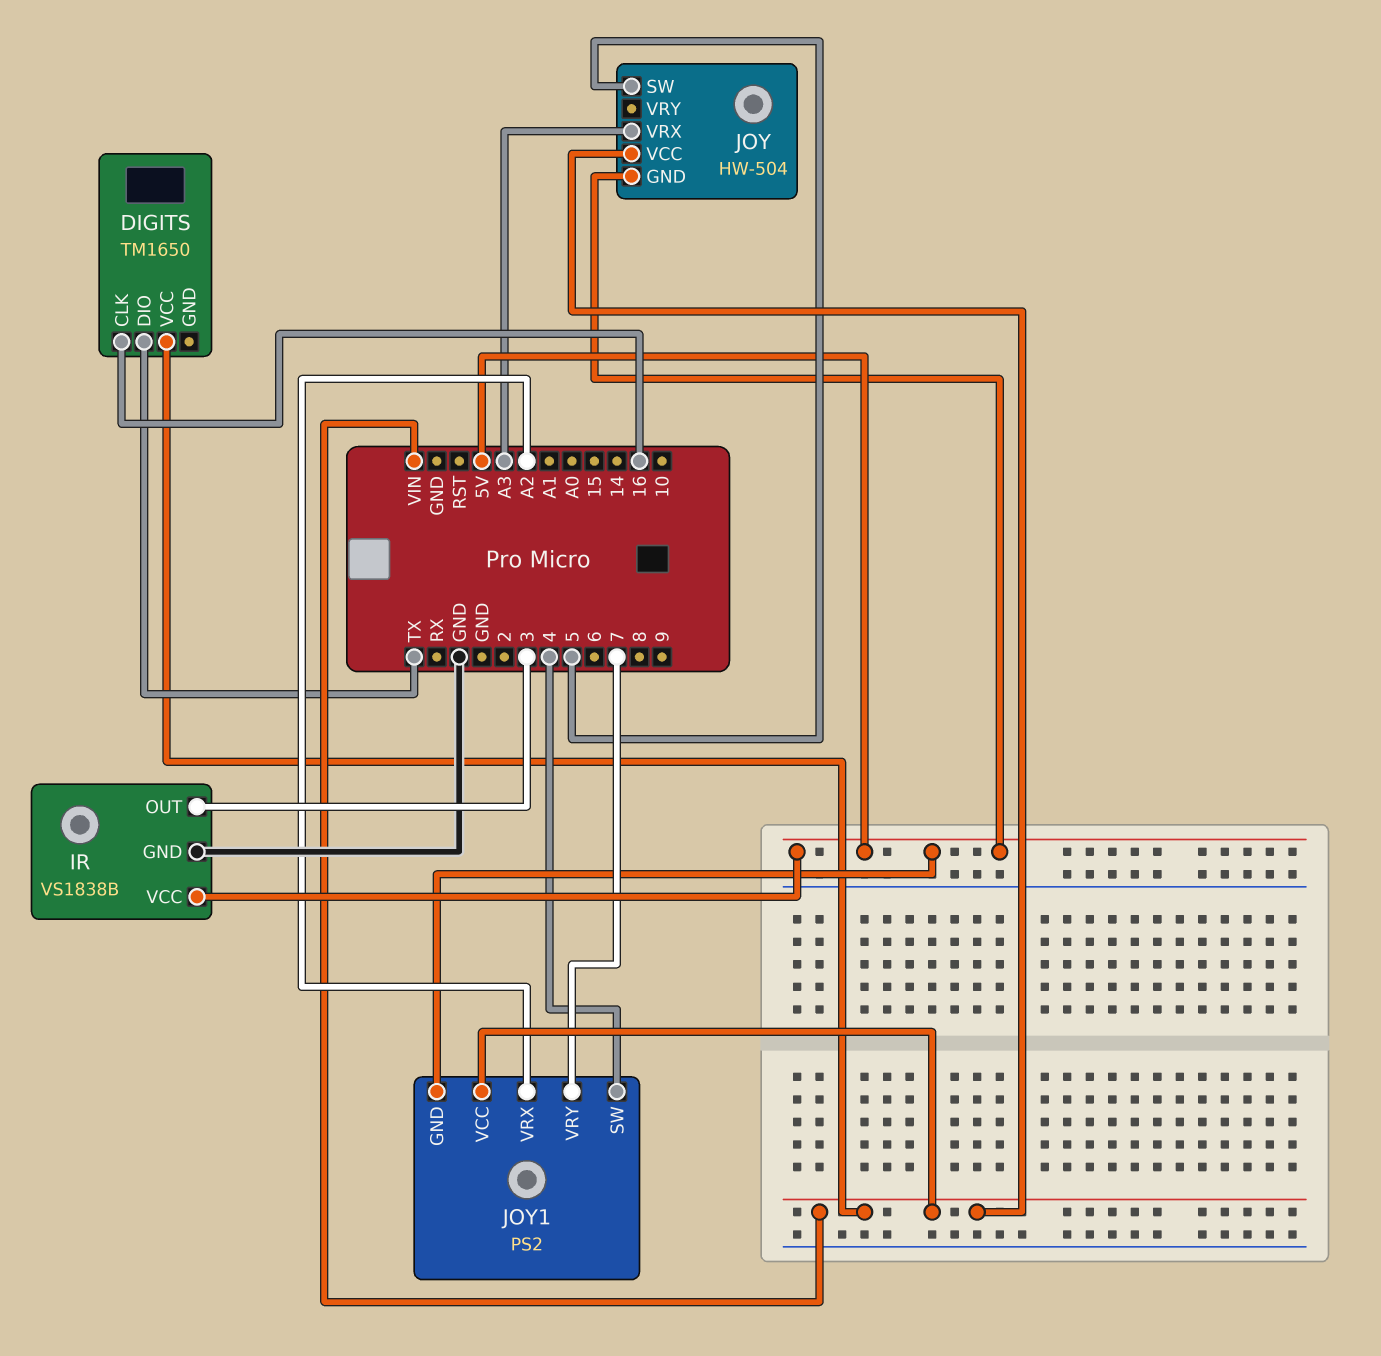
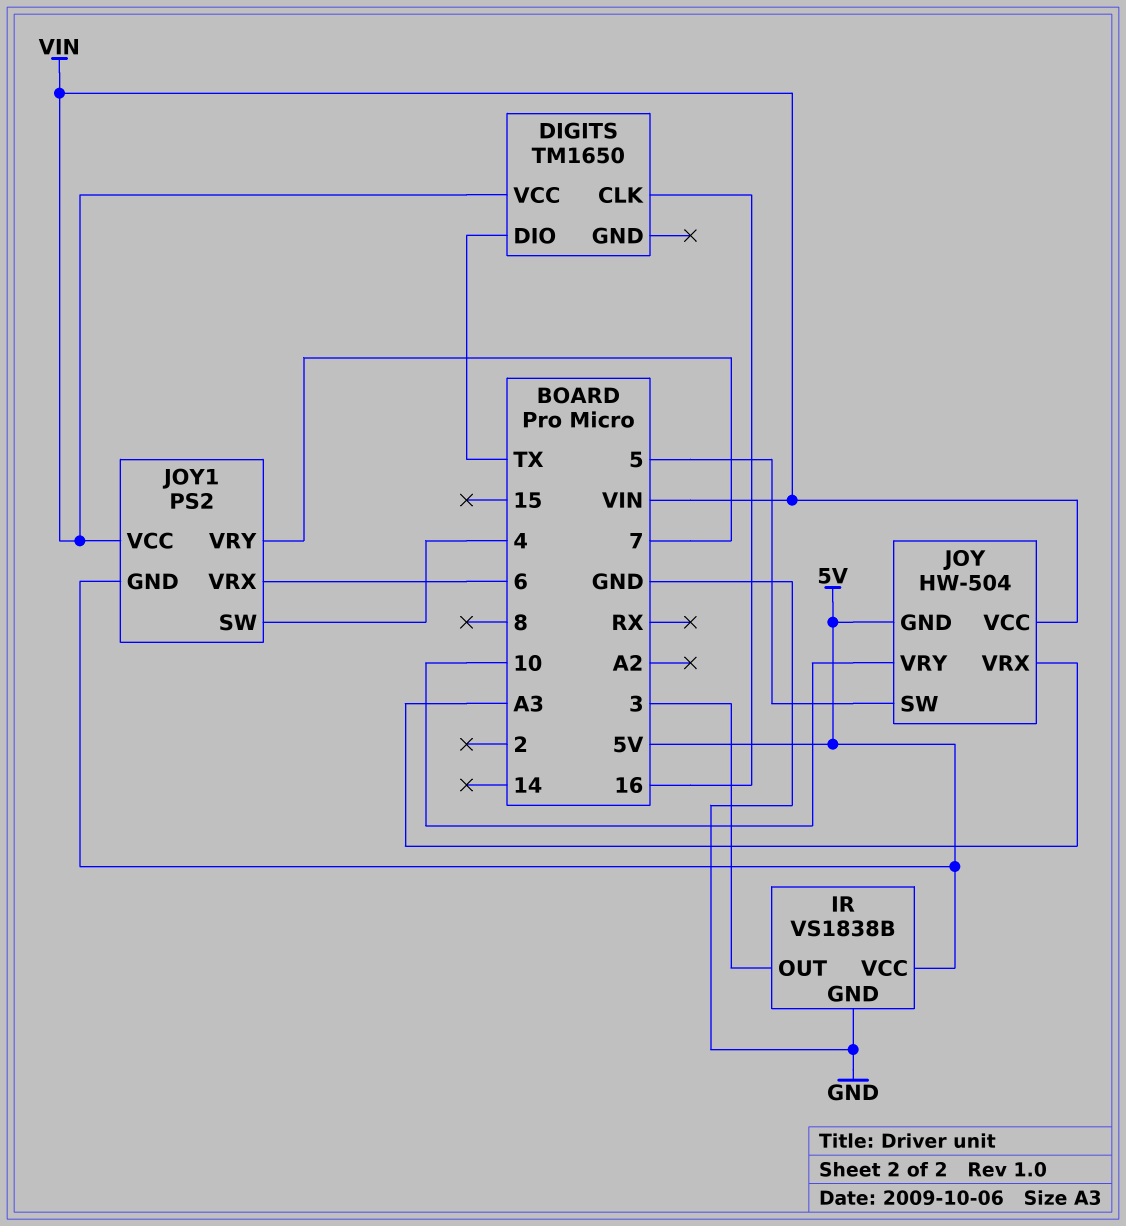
JOY pin VRY: none -> 10
JOY1 pin VRX: A2 -> 6

